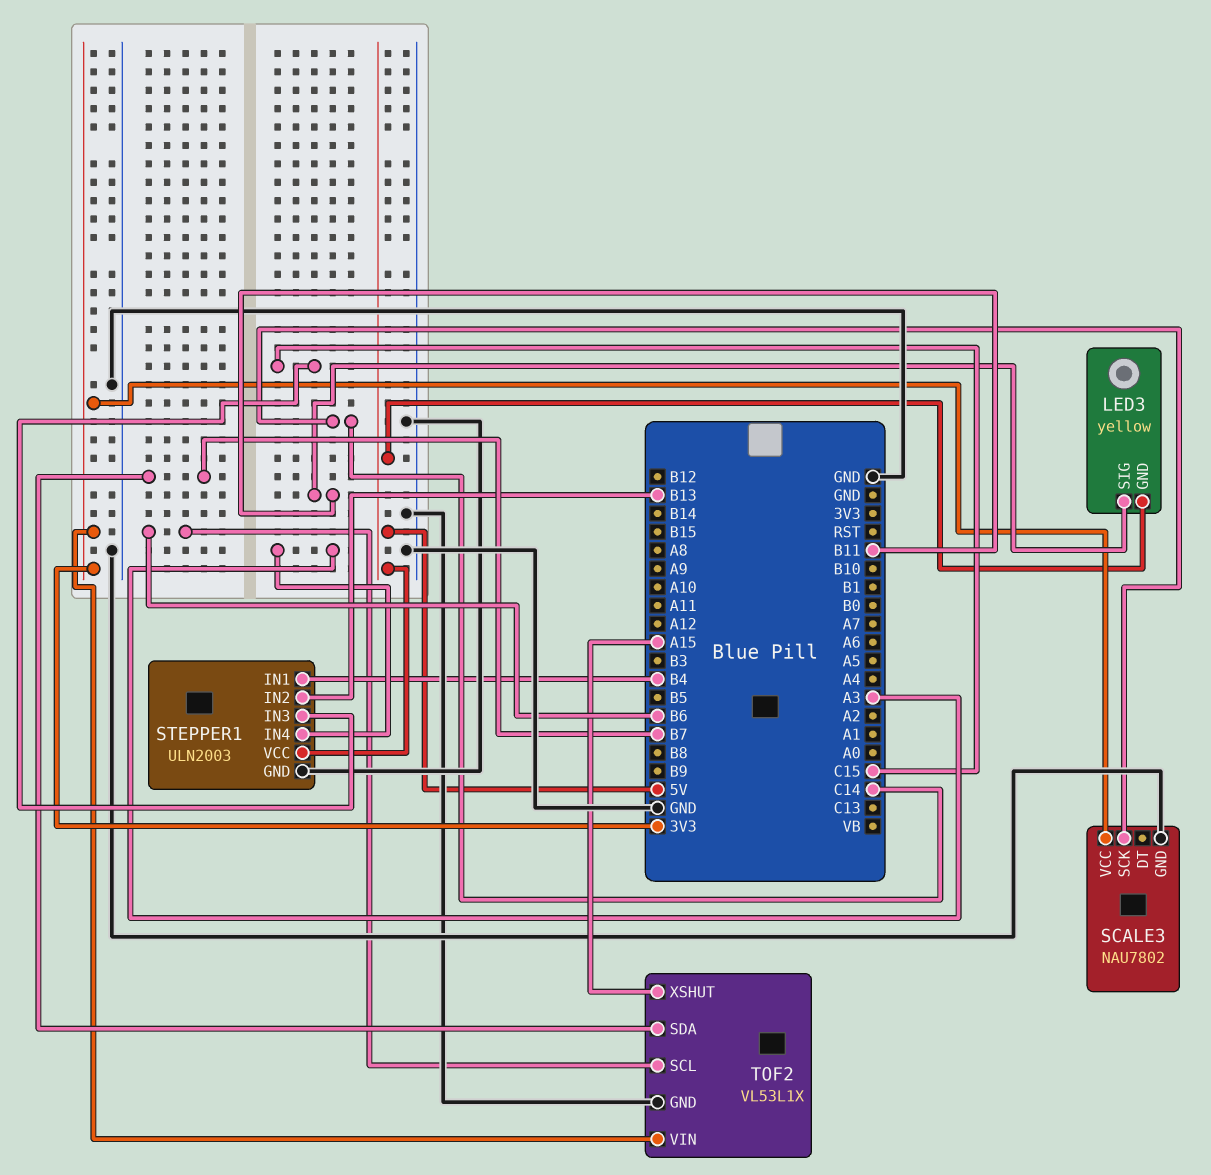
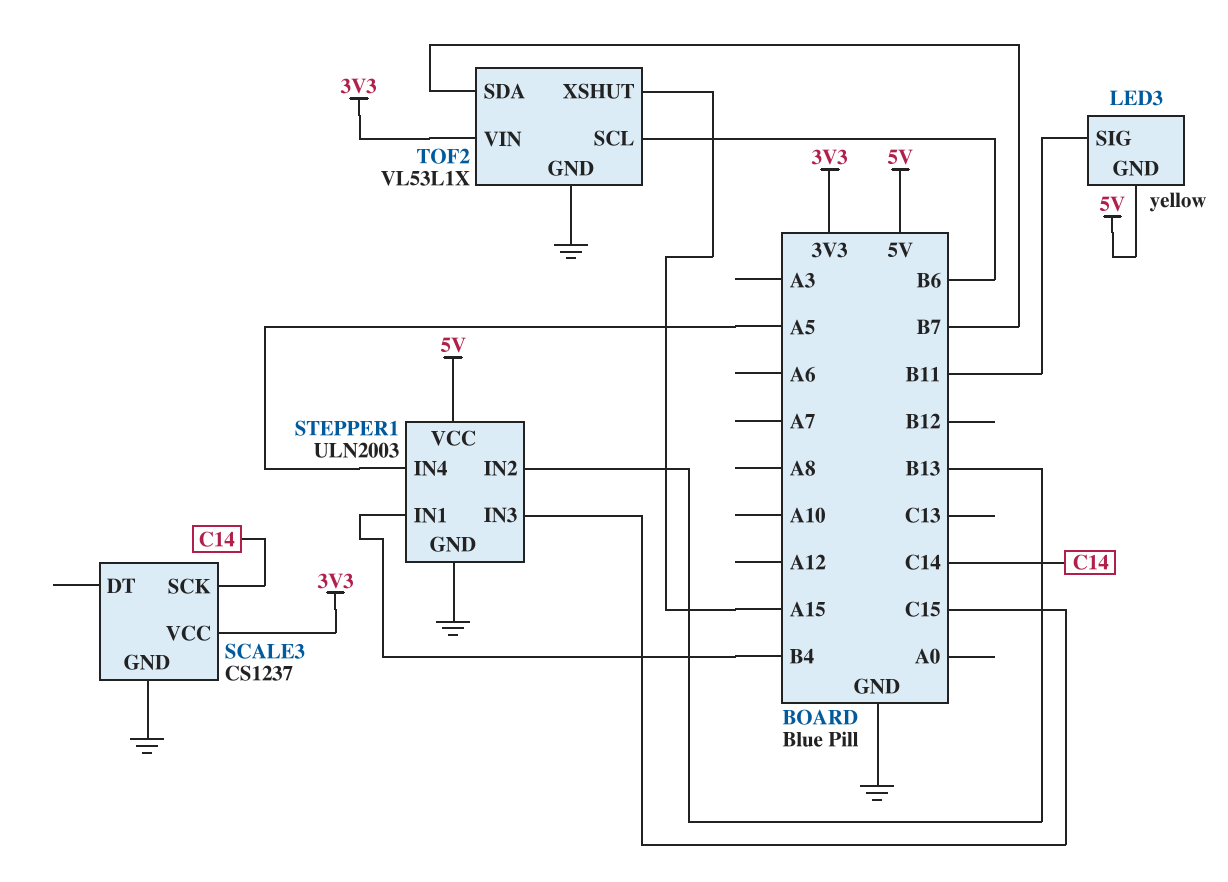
SCALE3: NAU7802 -> CS1237
STEPPER1 pin IN4: A3 -> A5

